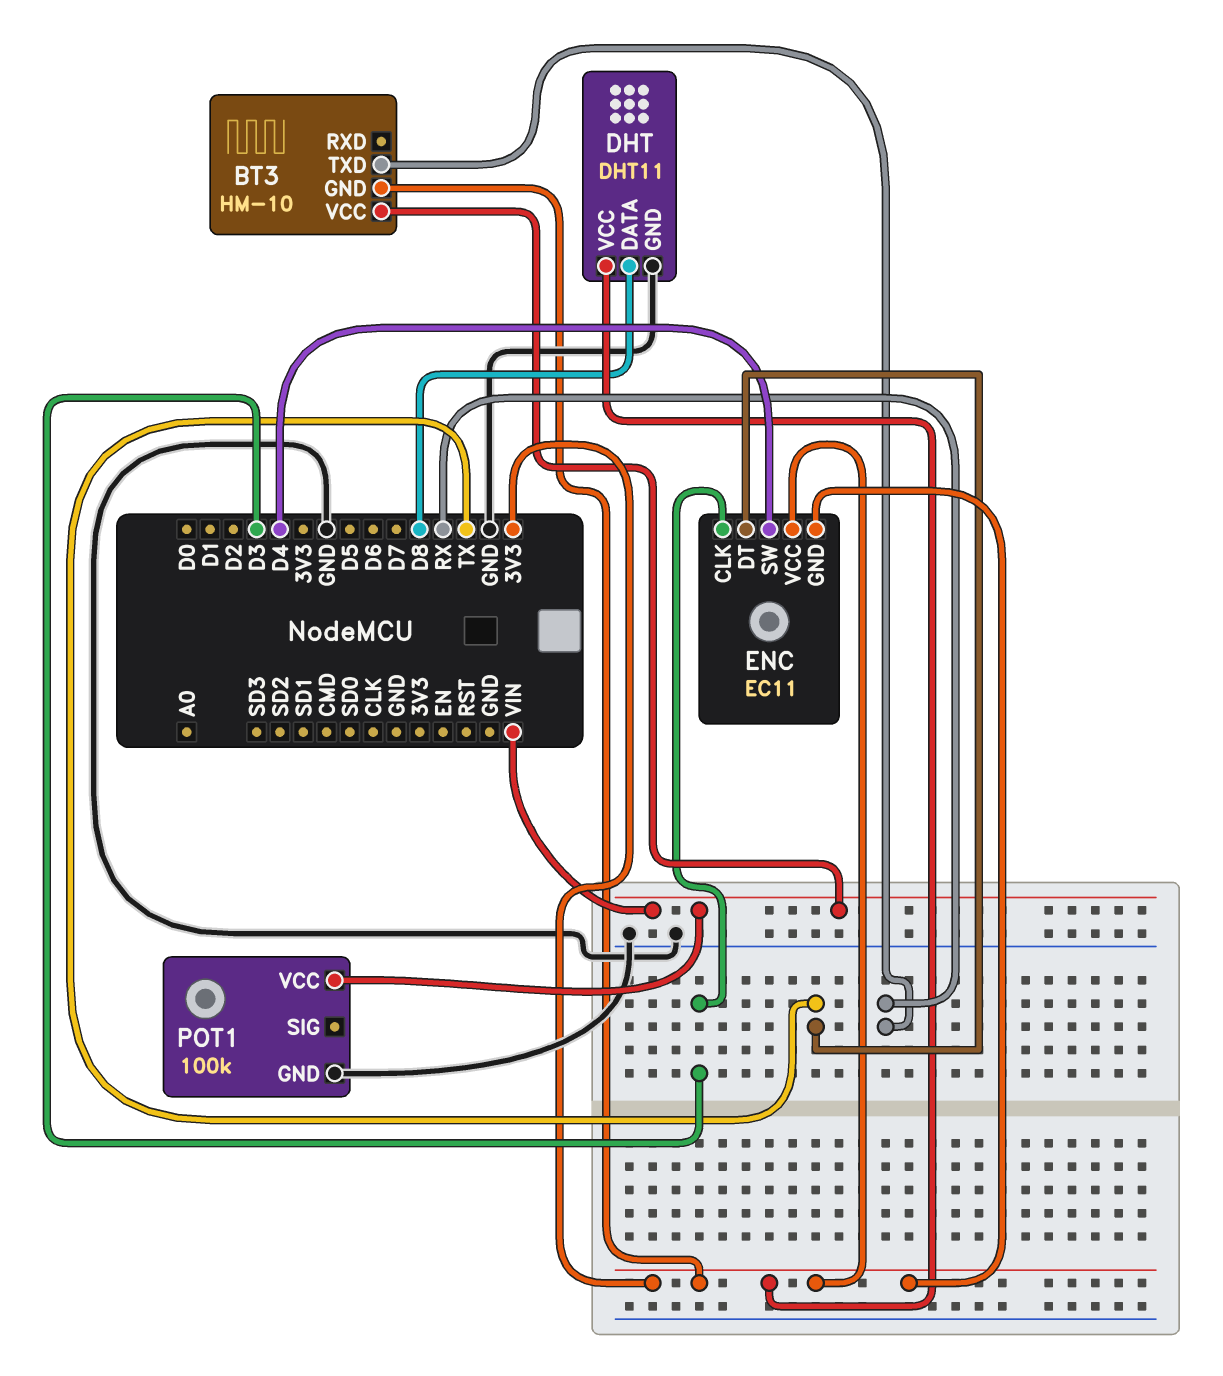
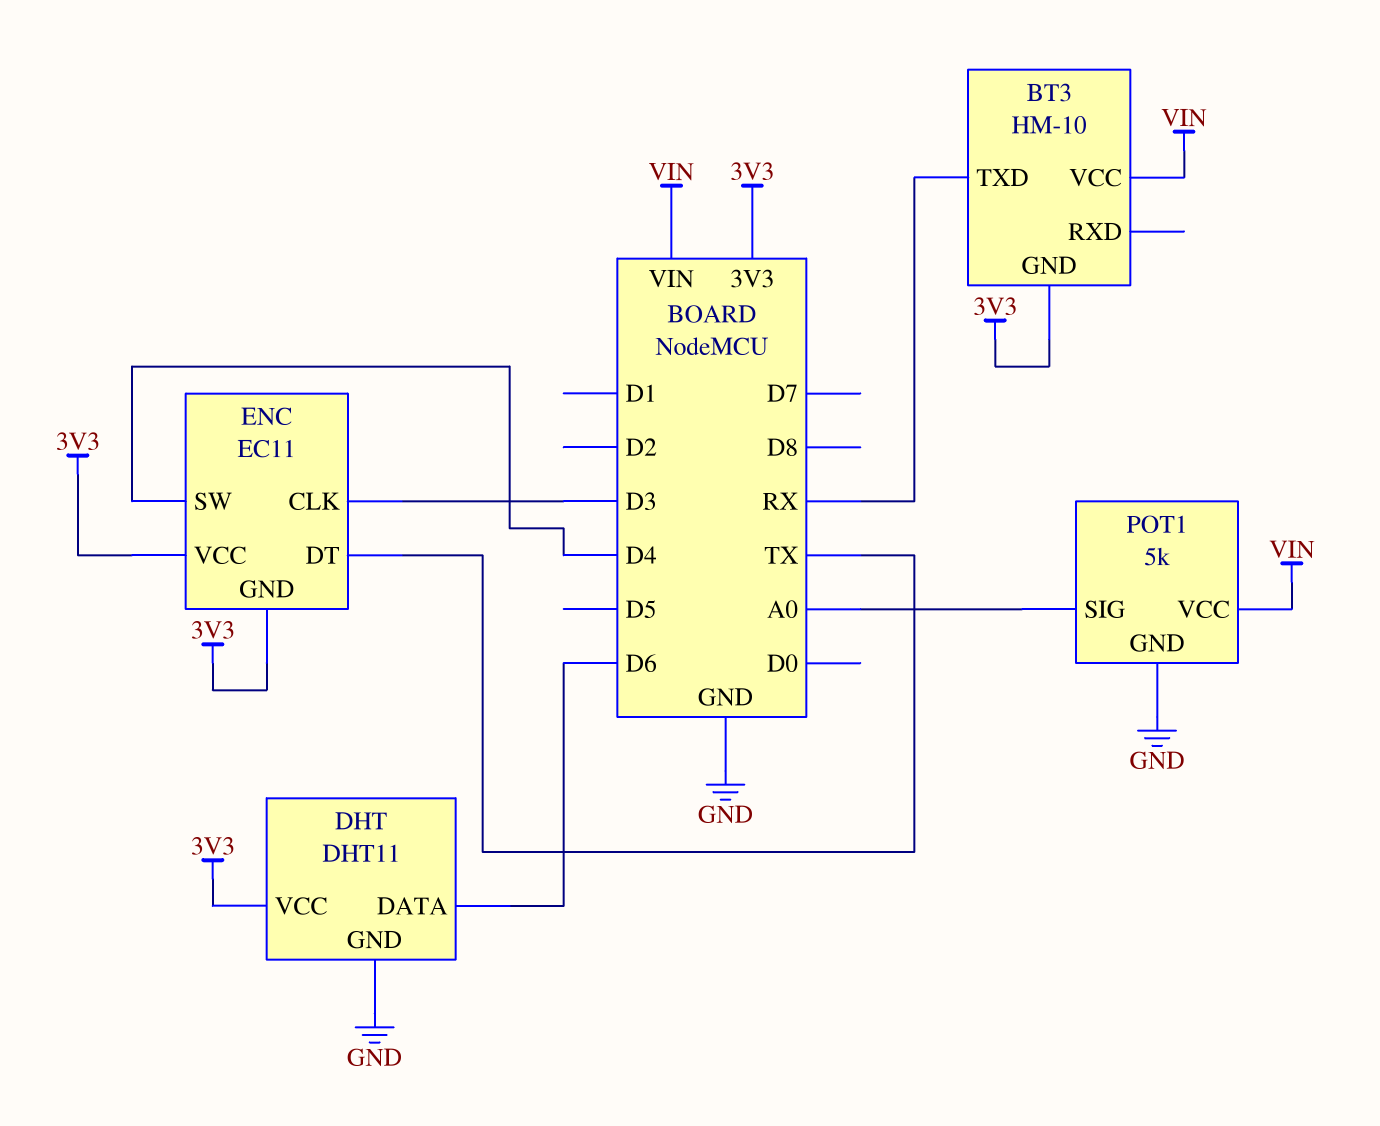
DHT pin DATA: D8 -> D6
POT1: 100k -> 5k
POT1 pin SIG: none -> A0

